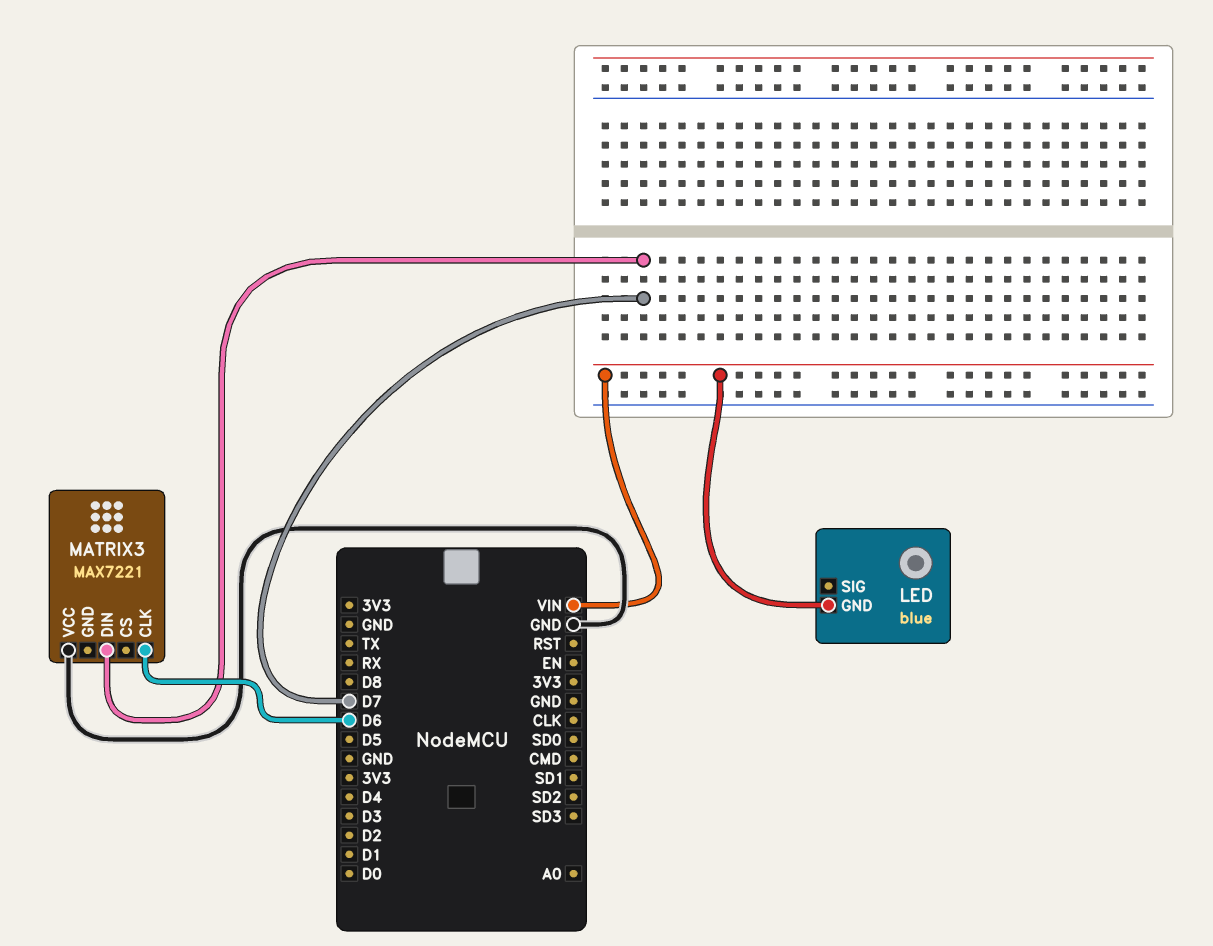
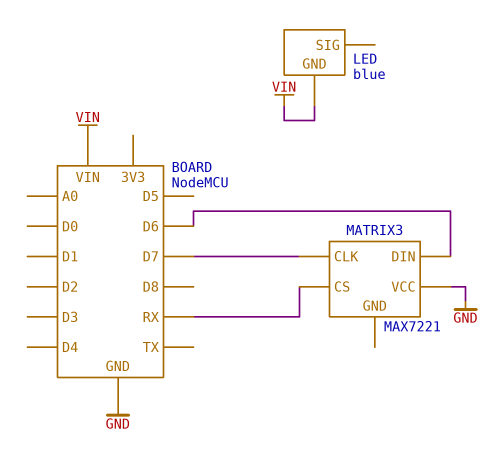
MATRIX3 pin CLK: D6 -> D7
MATRIX3 pin CS: none -> RX
MATRIX3 pin DIN: D7 -> D6

